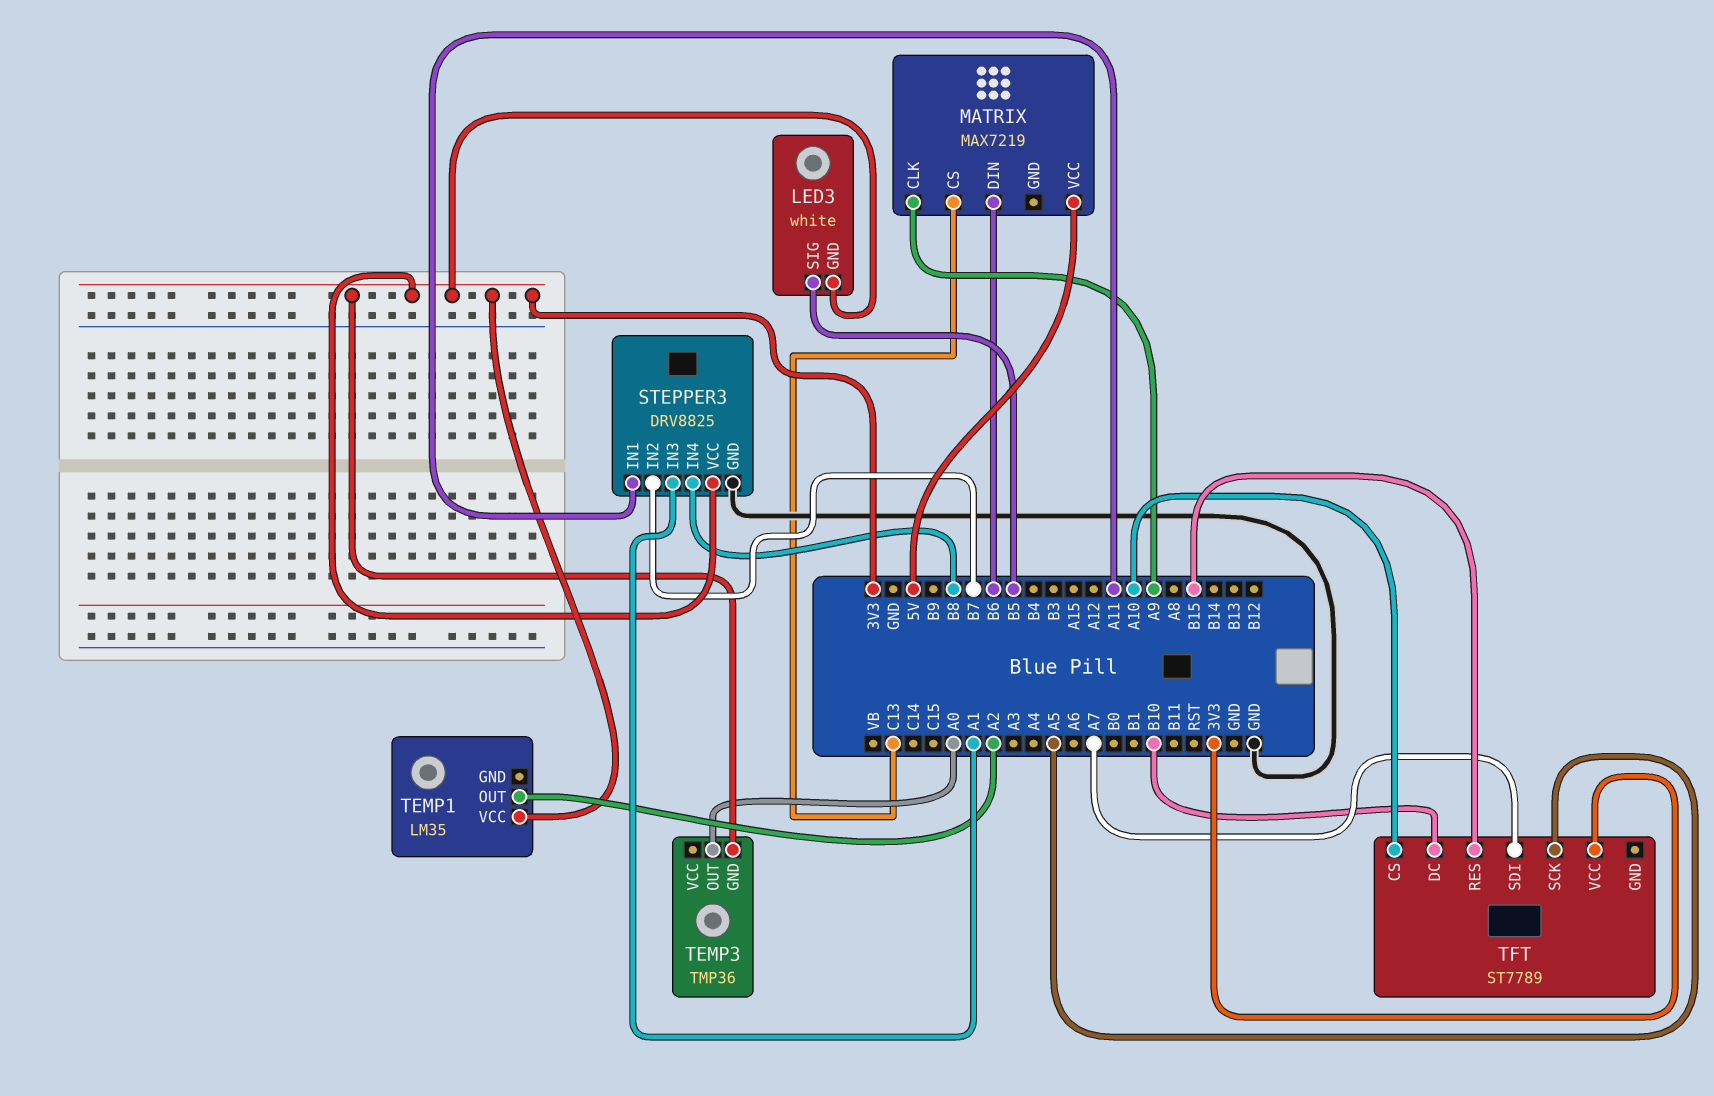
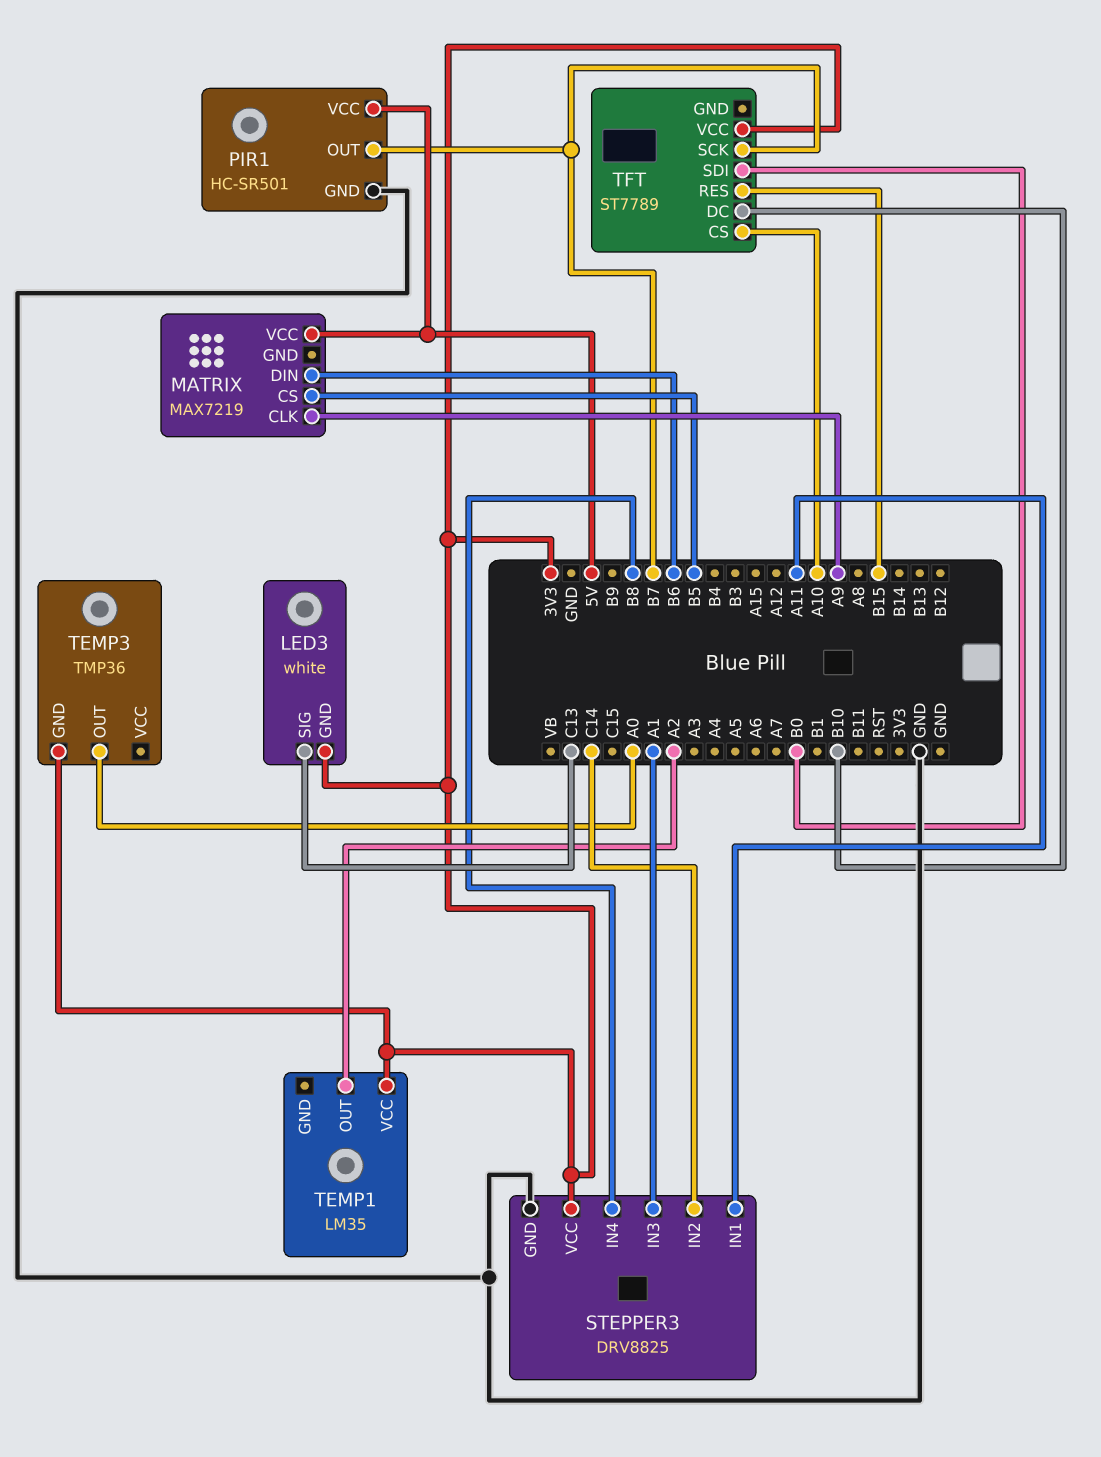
LED3 pin SIG: B5 -> C13
MATRIX pin CS: C13 -> B5
PIR1: none -> HC-SR501
PIR1 pin GND: none -> GND
PIR1 pin OUT: none -> B7
PIR1 pin VCC: none -> 5V
STEPPER3 pin IN2: B7 -> C14
TFT pin SCK: A5 -> B7
TFT pin SDI: A7 -> B0

